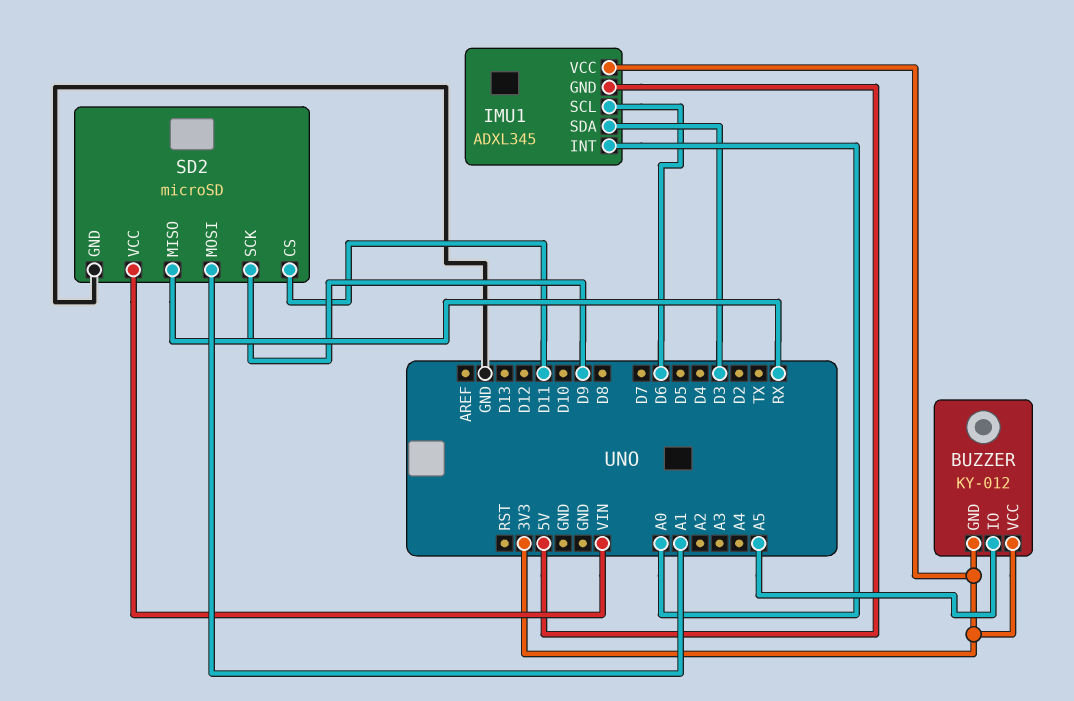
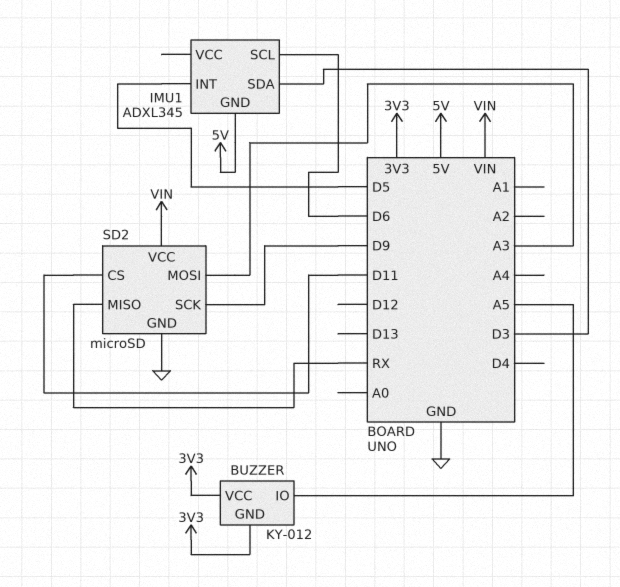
IMU1 pin INT: A0 -> D5
IMU1 pin VCC: 3V3 -> none
SD2 pin MOSI: A1 -> A3

